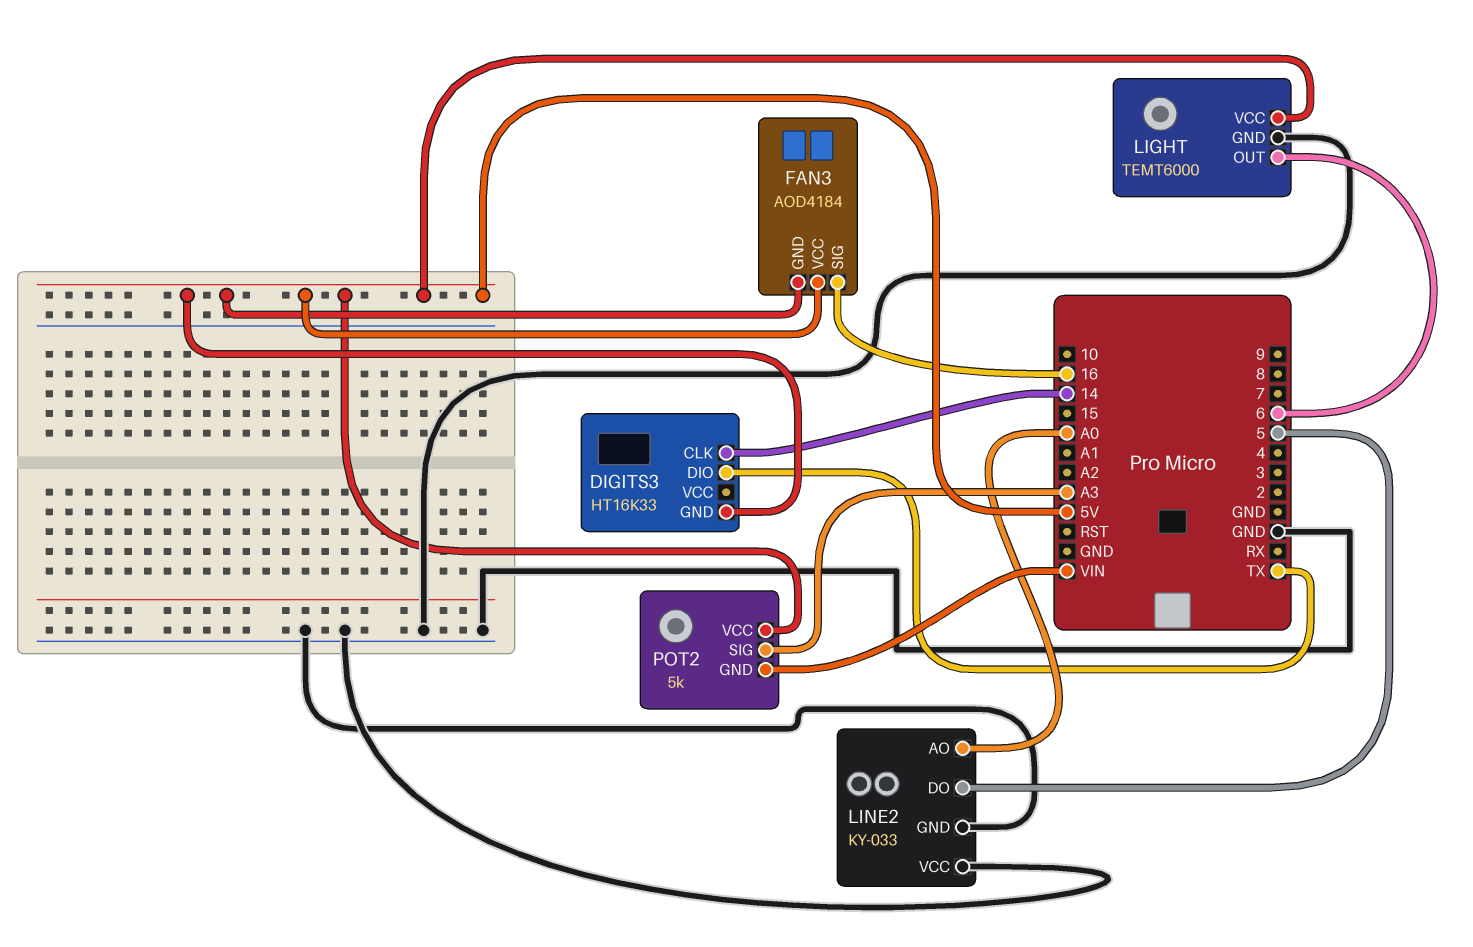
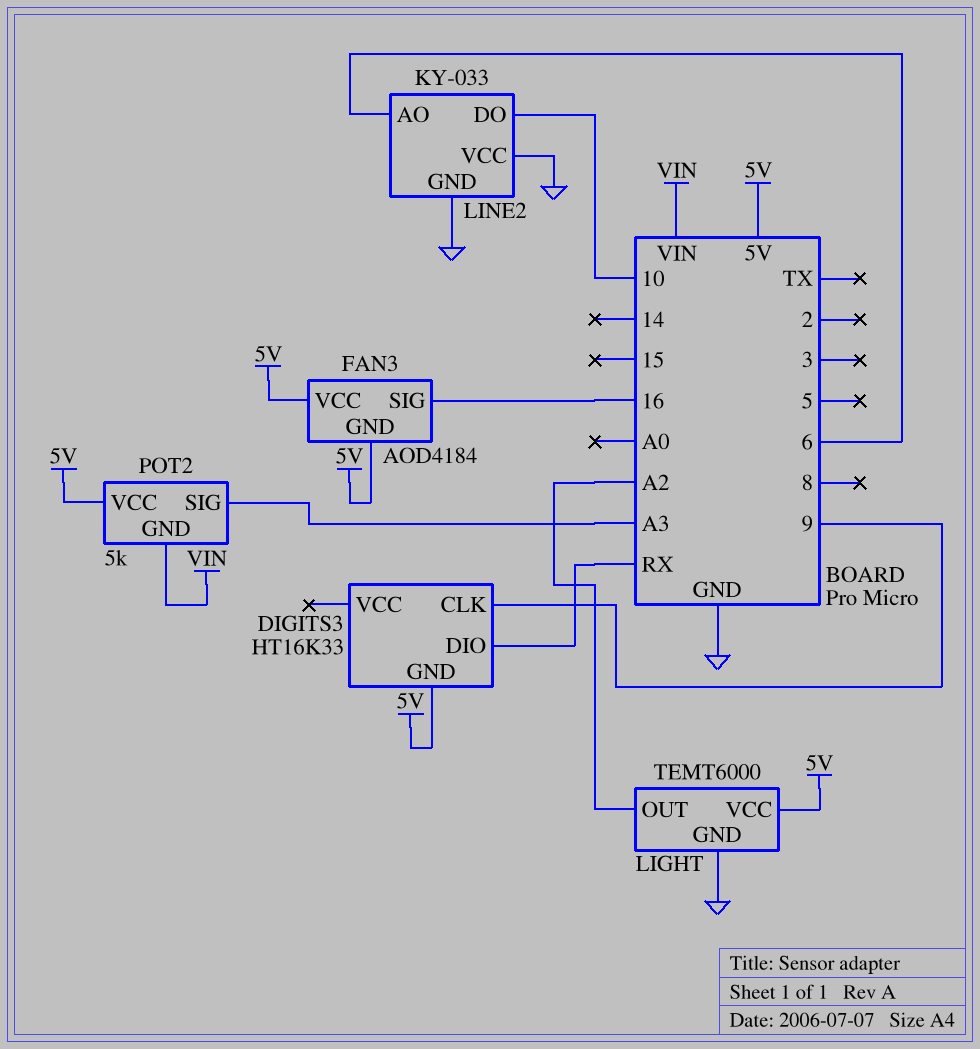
DIGITS3 pin CLK: 14 -> 9
DIGITS3 pin DIO: TX -> RX
LIGHT pin OUT: 6 -> A2
LINE2 pin AO: A0 -> 6
LINE2 pin DO: 5 -> 10

